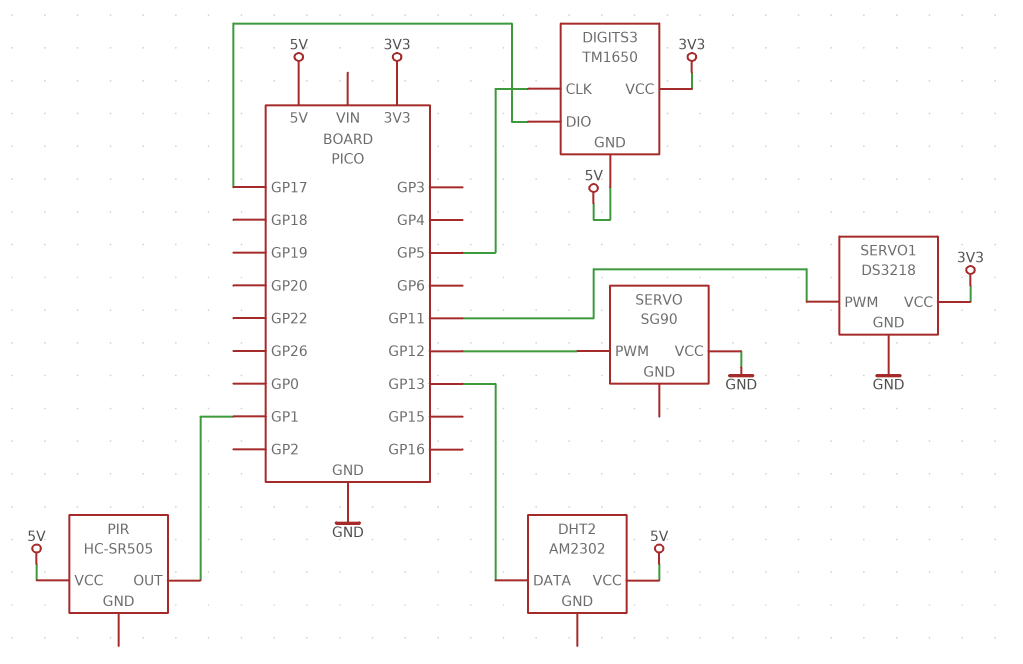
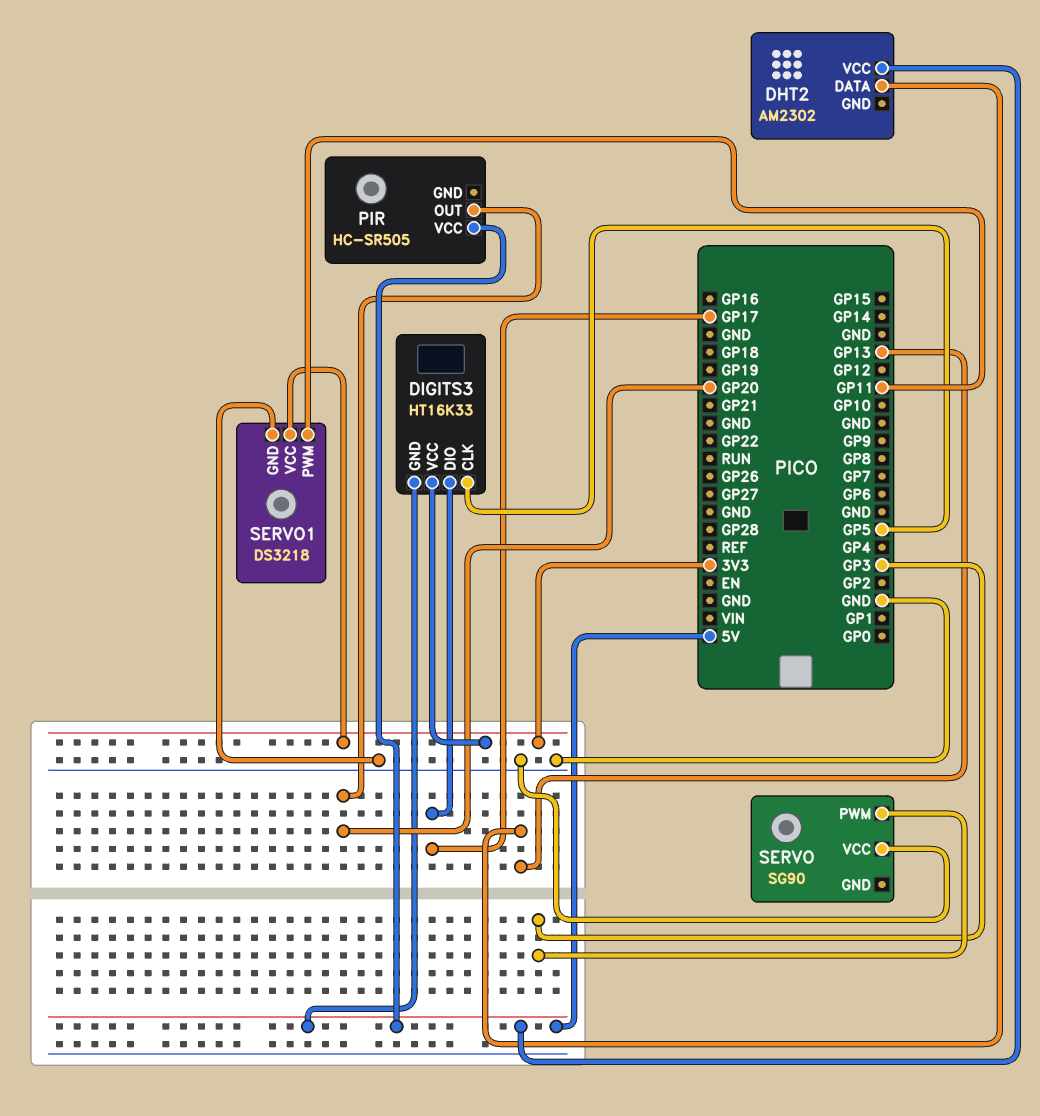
DIGITS3: TM1650 -> HT16K33
PIR pin OUT: GP1 -> GP20
SERVO pin PWM: GP12 -> GP3

